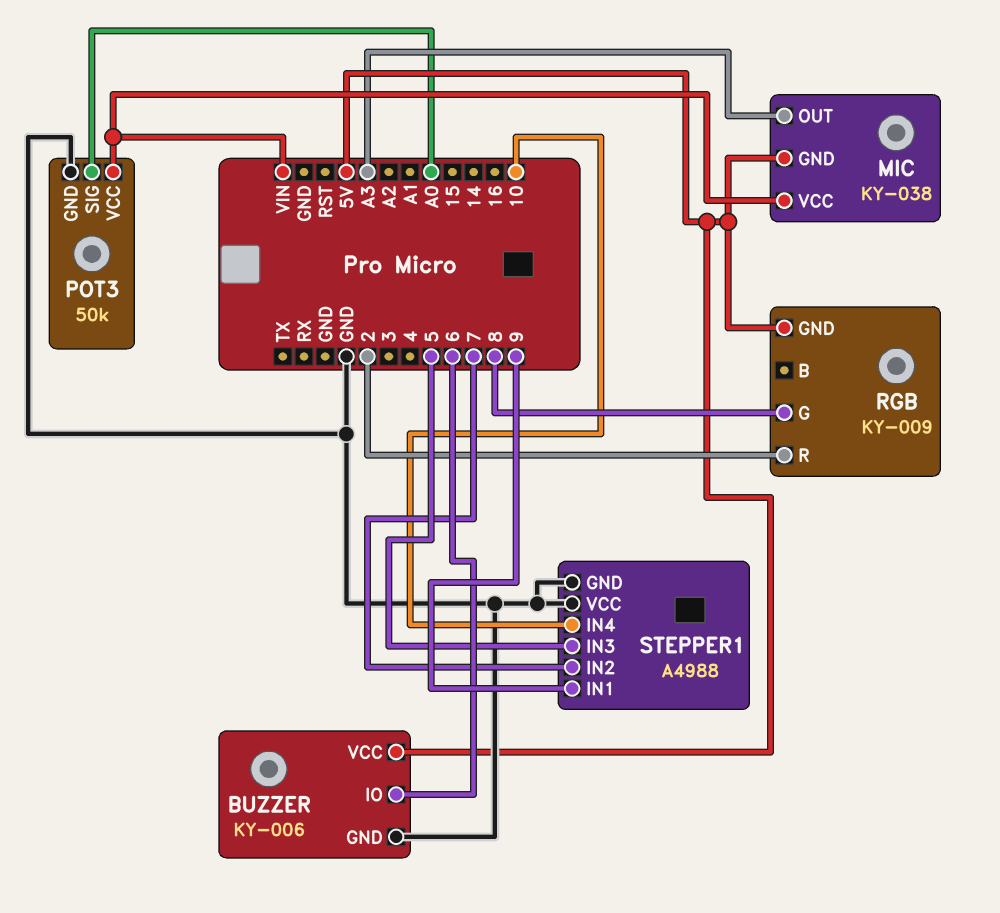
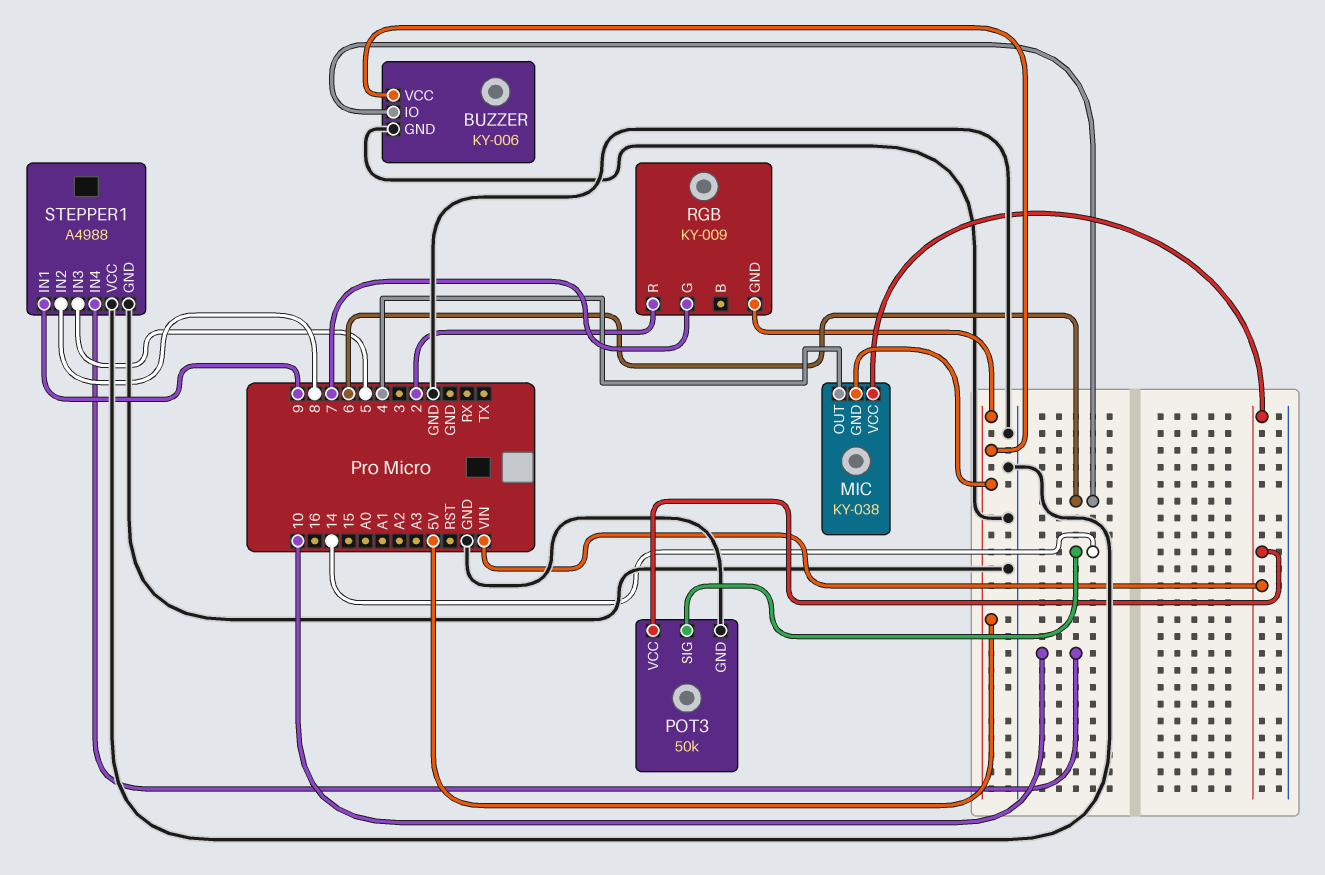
MIC pin OUT: A3 -> 4
POT3 pin SIG: A0 -> 14
RGB pin G: 8 -> 7
STEPPER1 pin IN2: 7 -> 8

